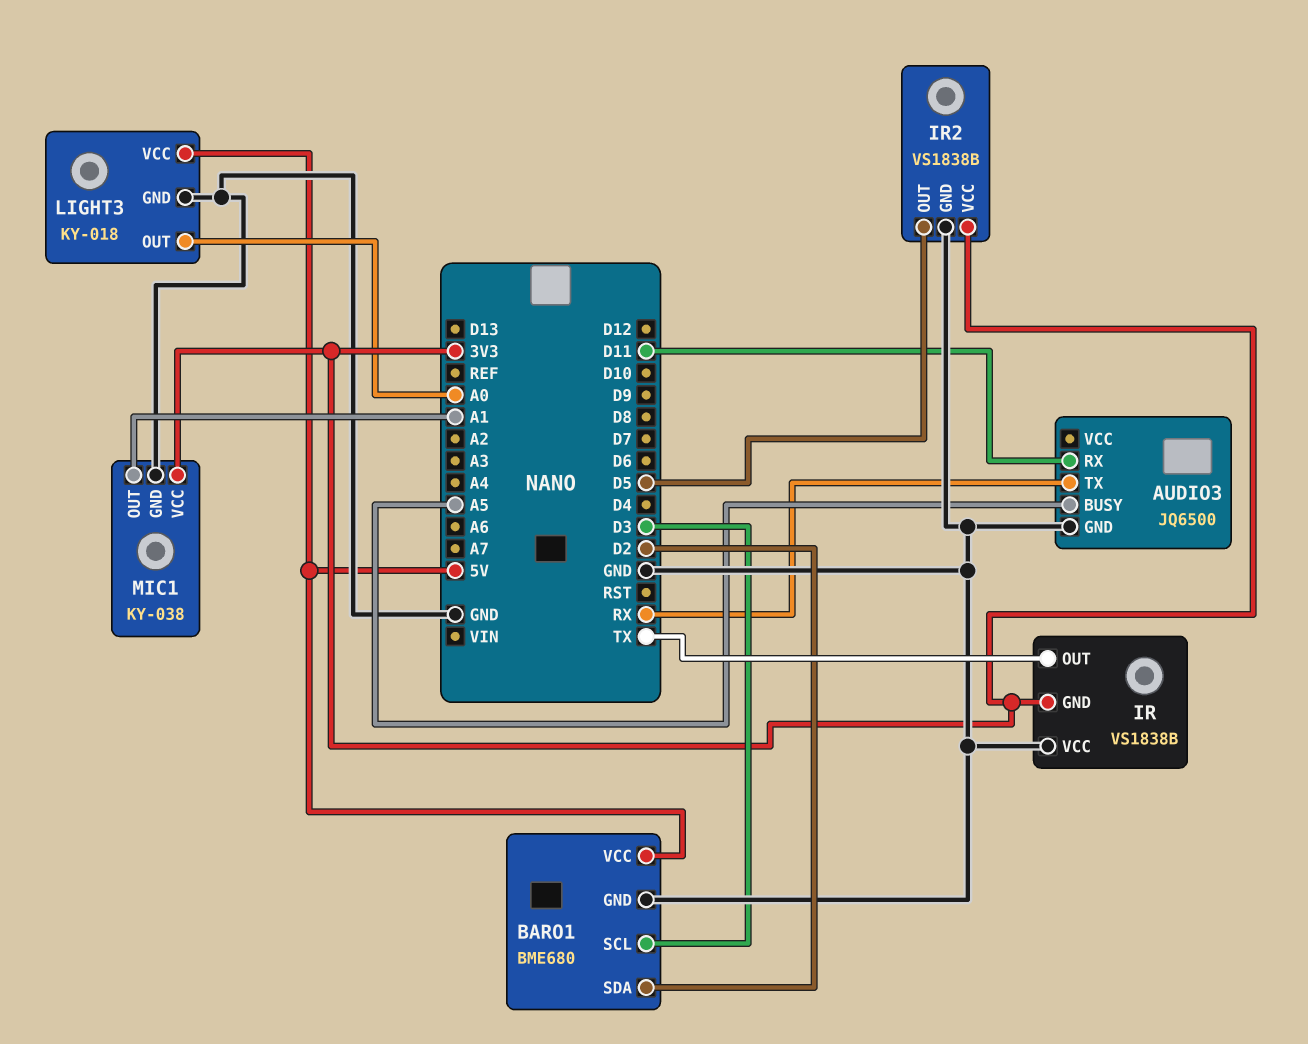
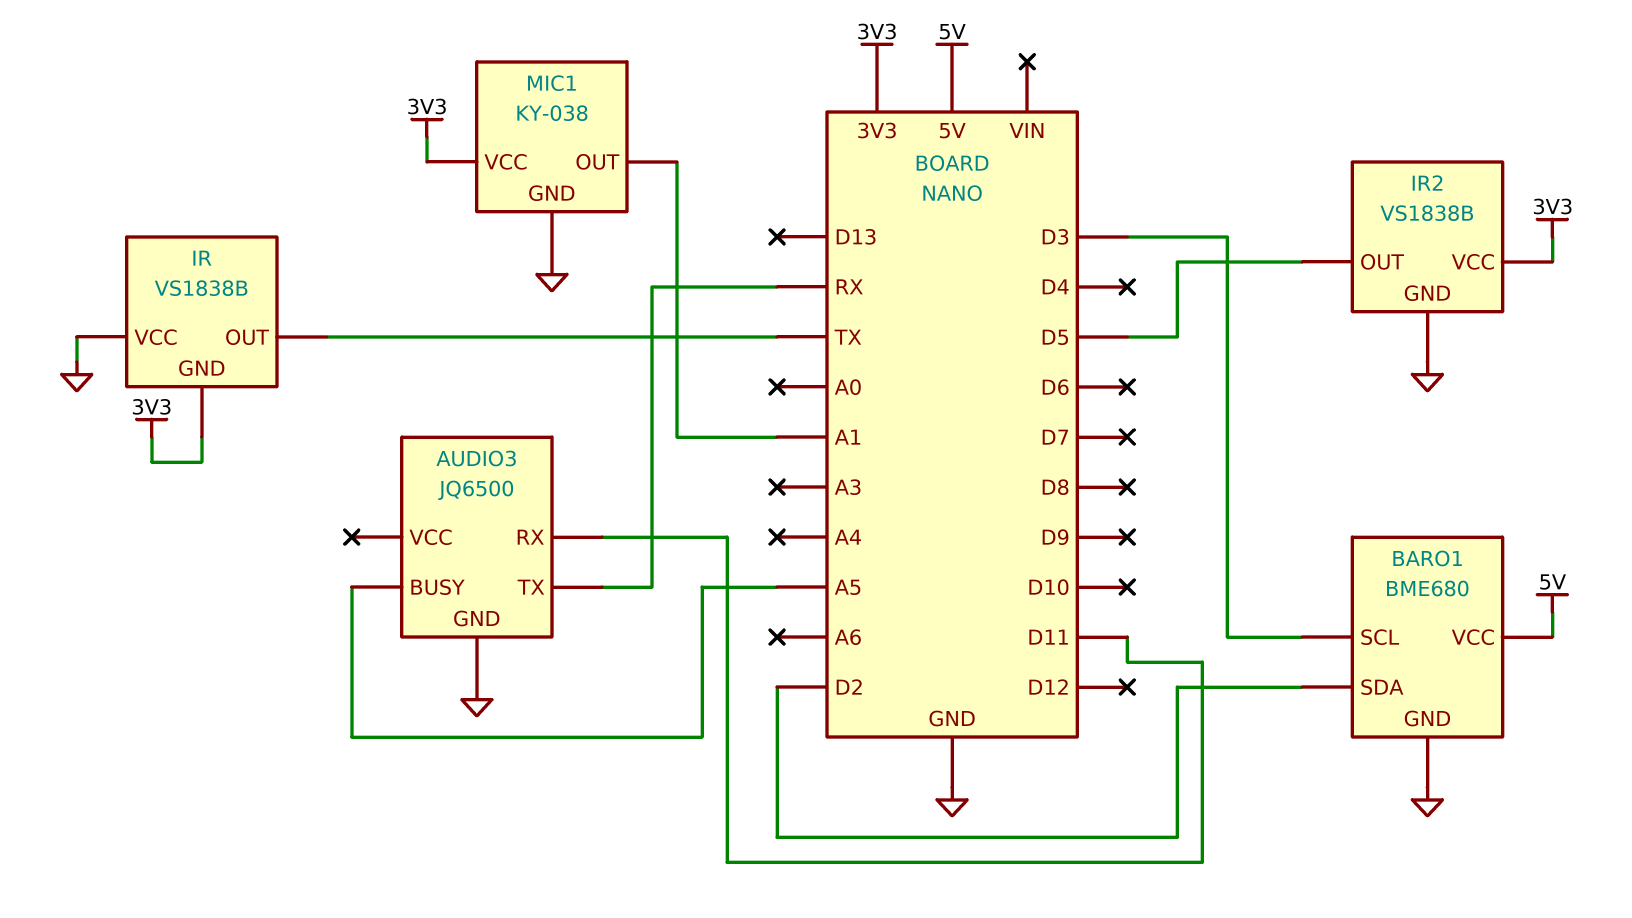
LIGHT3: KY-018 -> none
LIGHT3 pin GND: GND -> none
LIGHT3 pin OUT: A0 -> none
LIGHT3 pin VCC: 5V -> none

